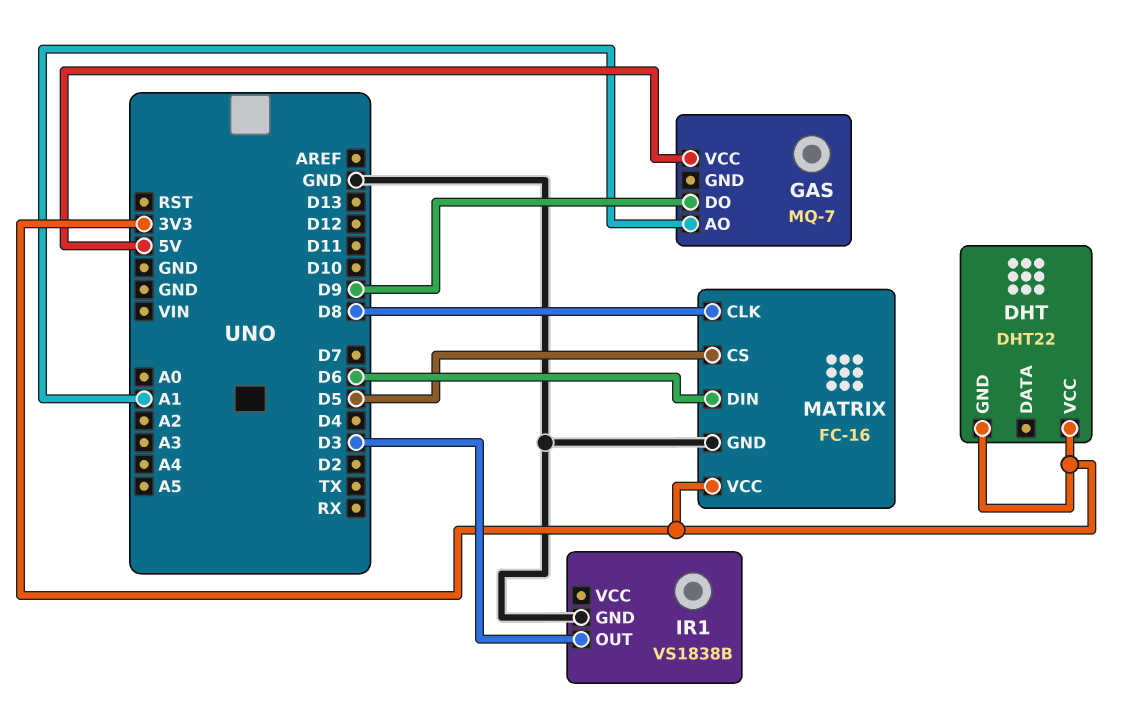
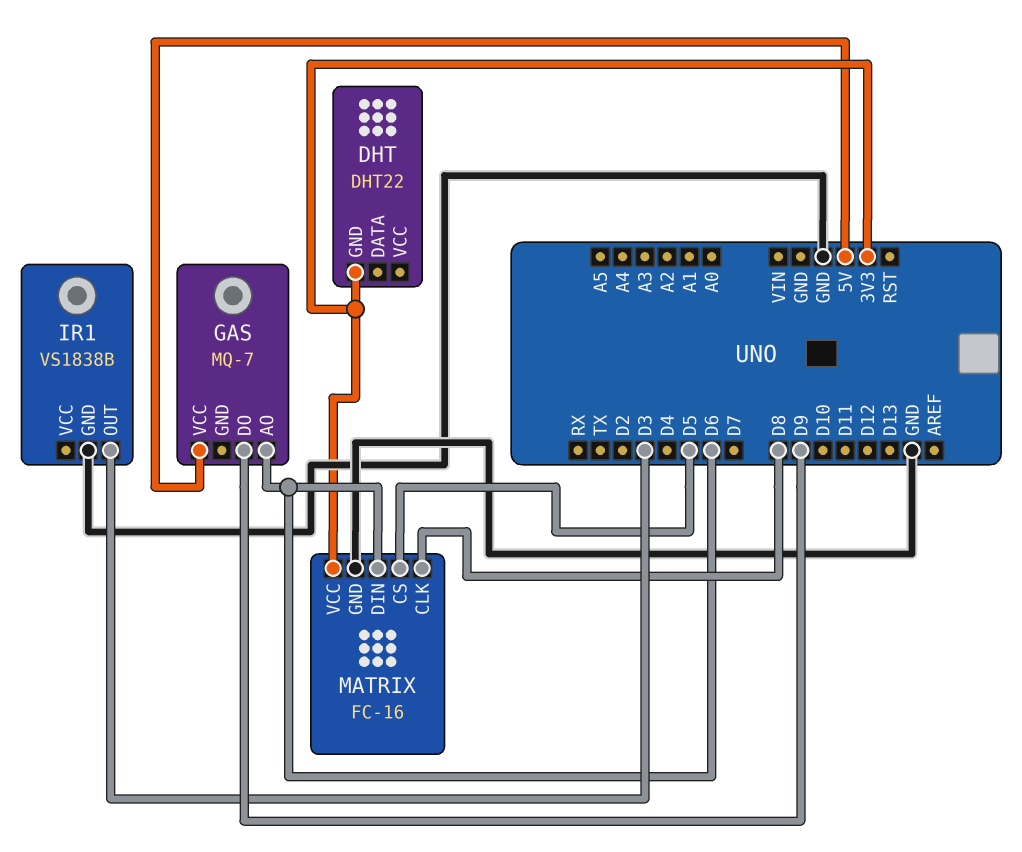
DHT pin VCC: 3V3 -> none
GAS pin AO: A1 -> D6

